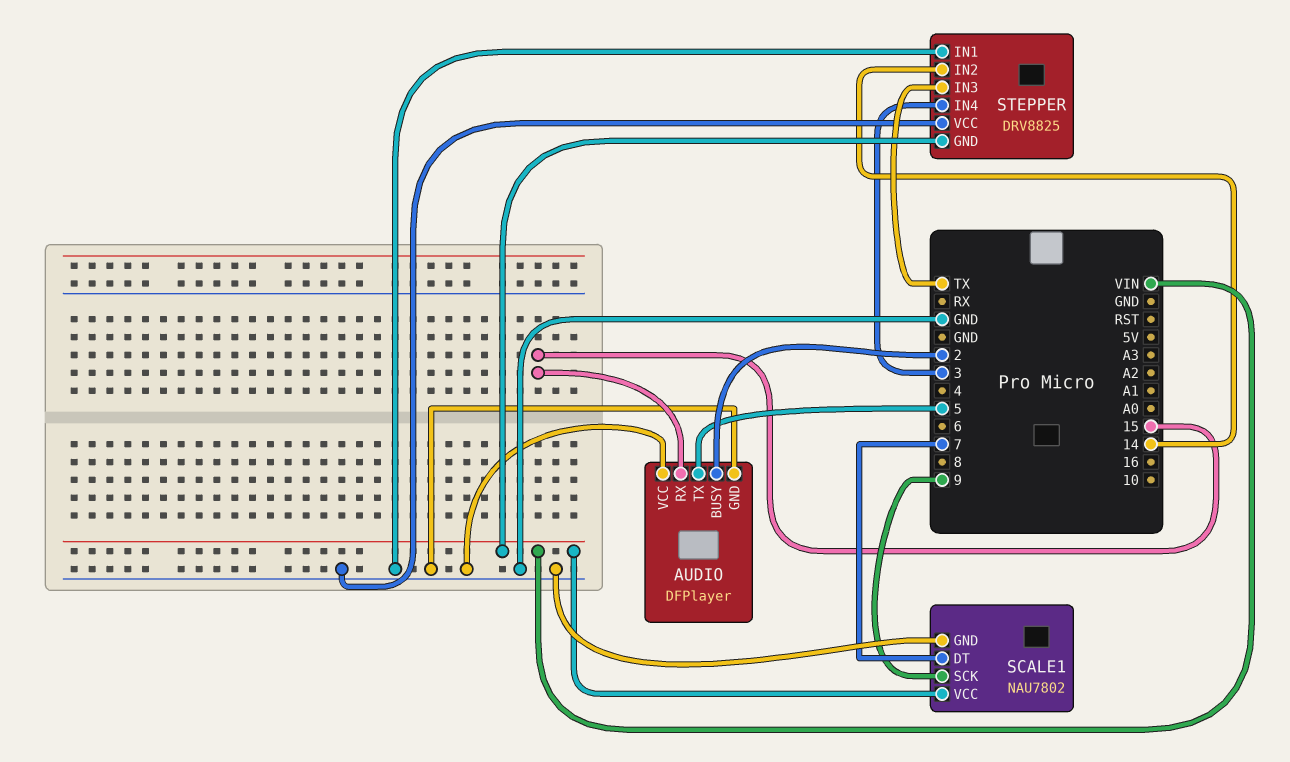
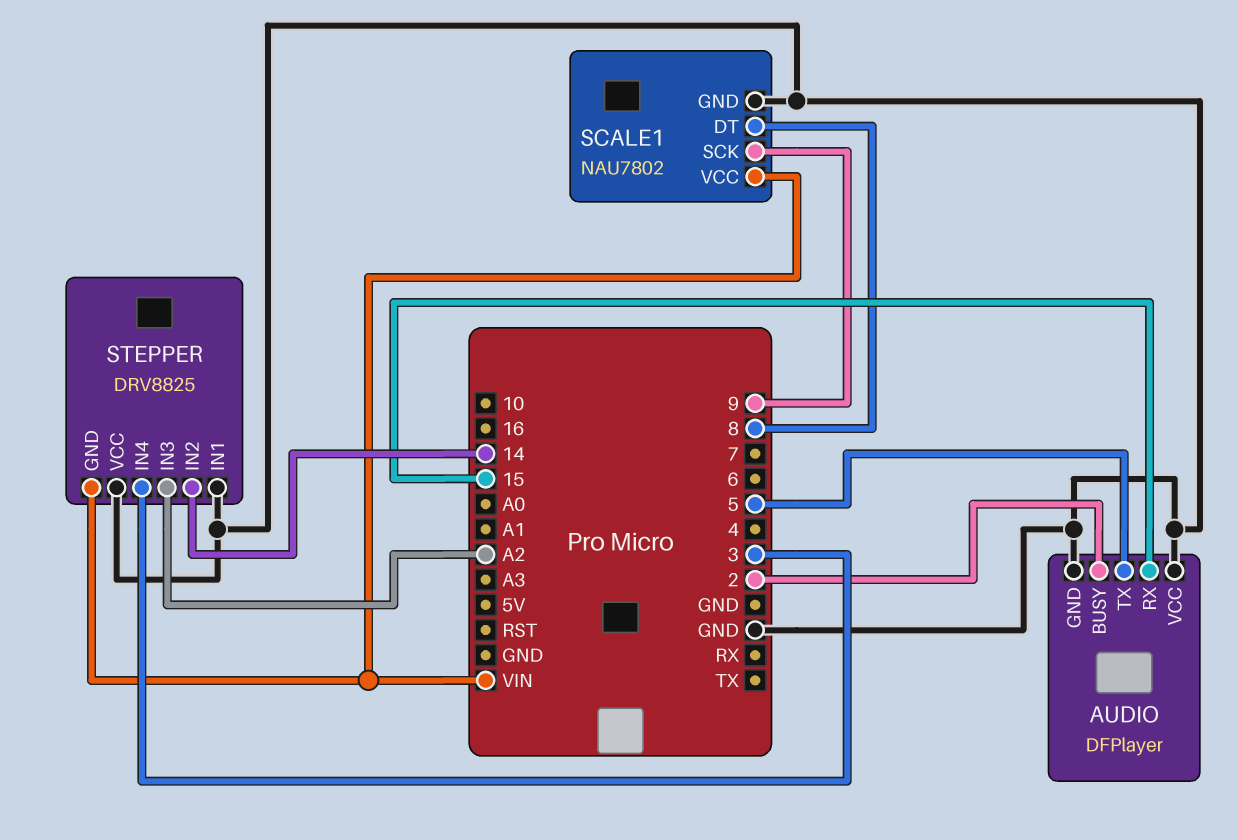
SCALE1 pin DT: 7 -> 8
STEPPER pin IN3: TX -> A2

